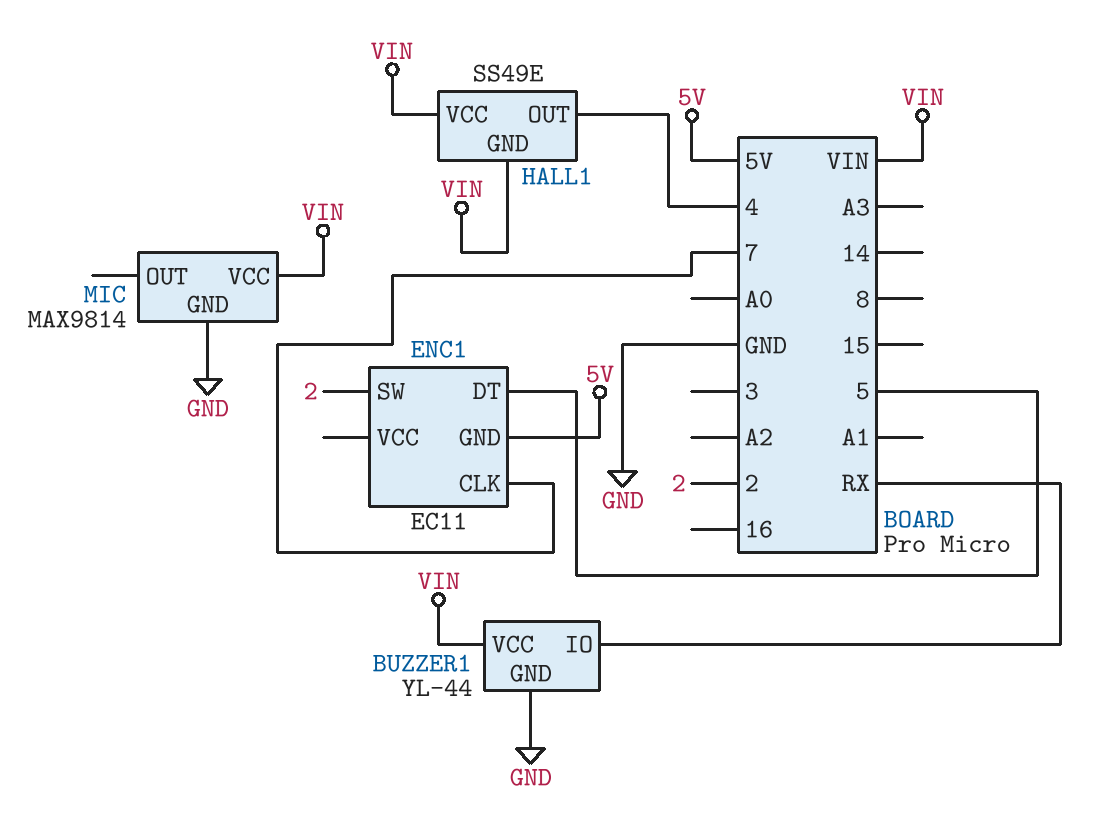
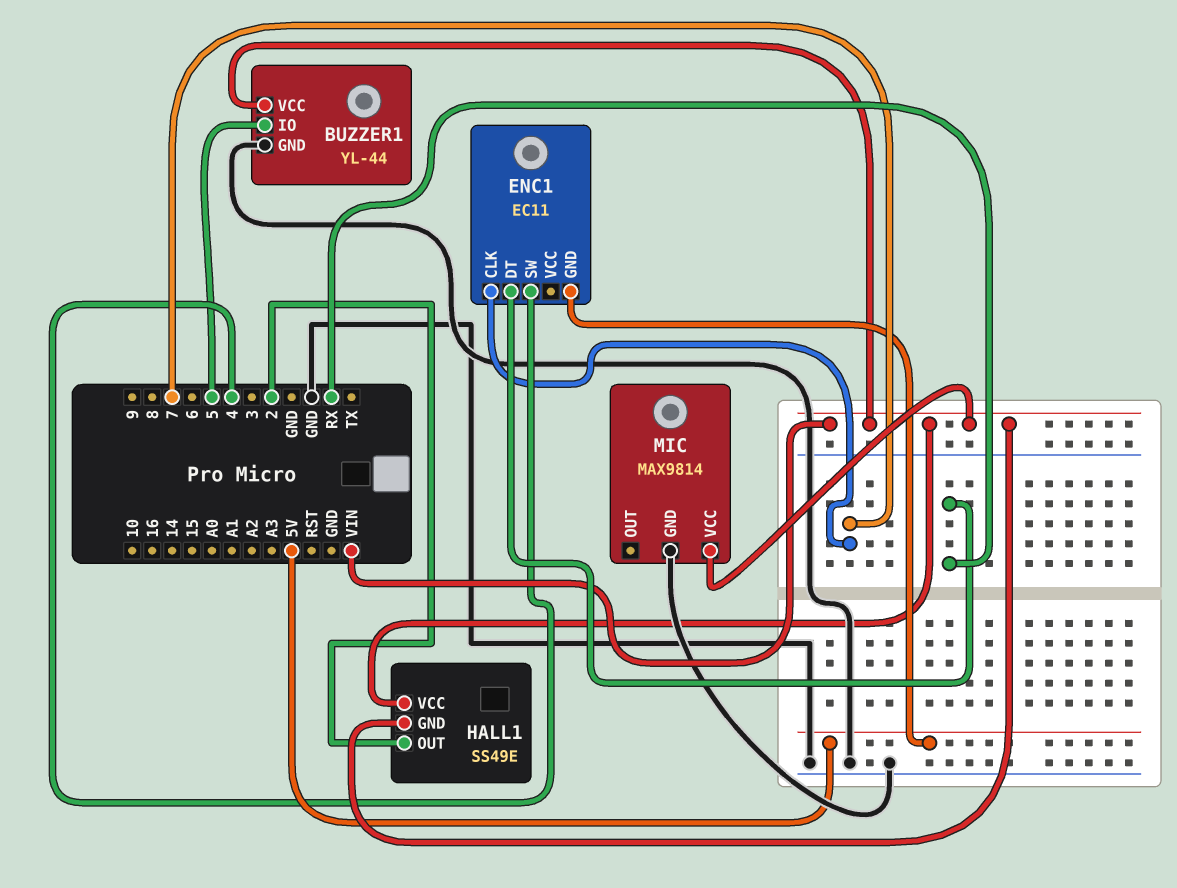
BUZZER1 pin IO: RX -> 5
ENC1 pin DT: 5 -> RX
ENC1 pin SW: 2 -> 4
HALL1 pin OUT: 4 -> 2

